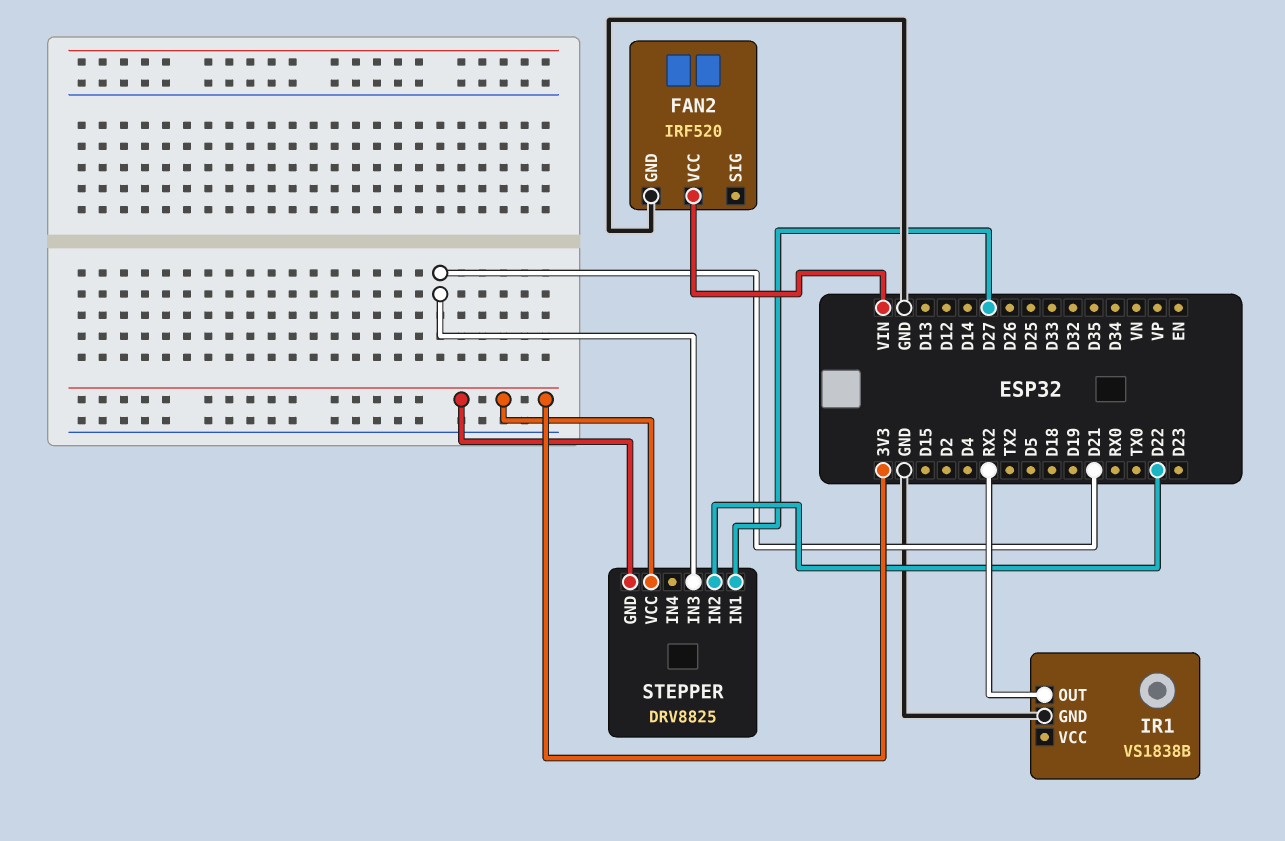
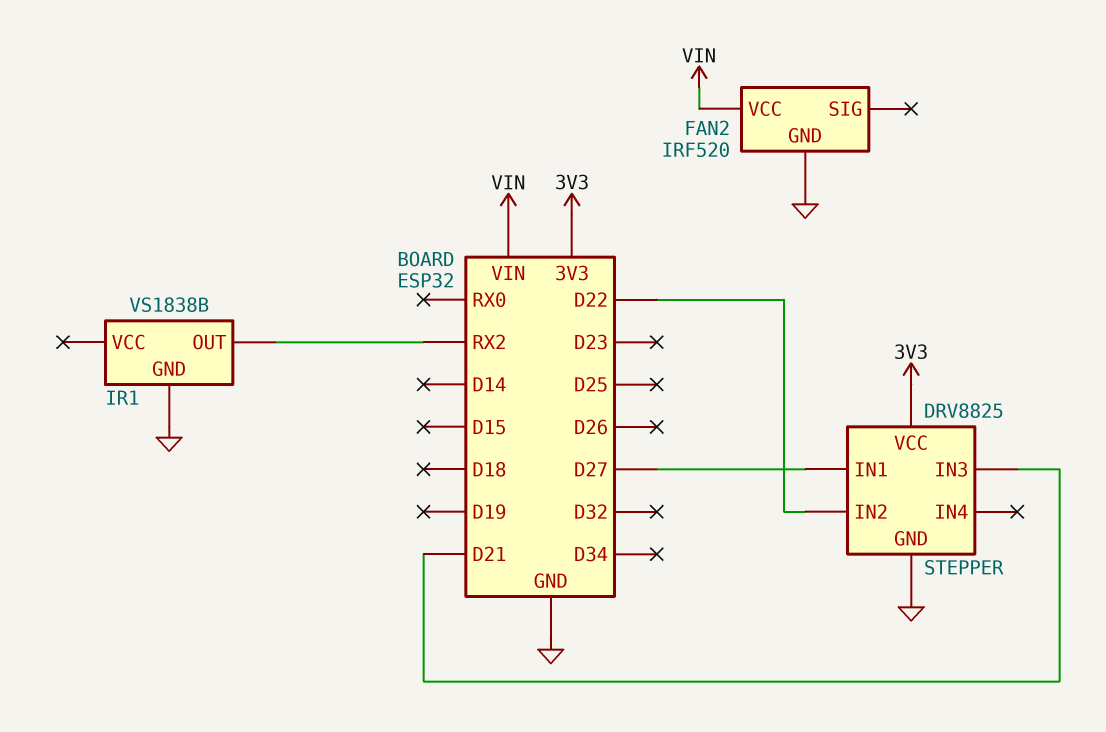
STEPPER pin GND: 3V3 -> GND

